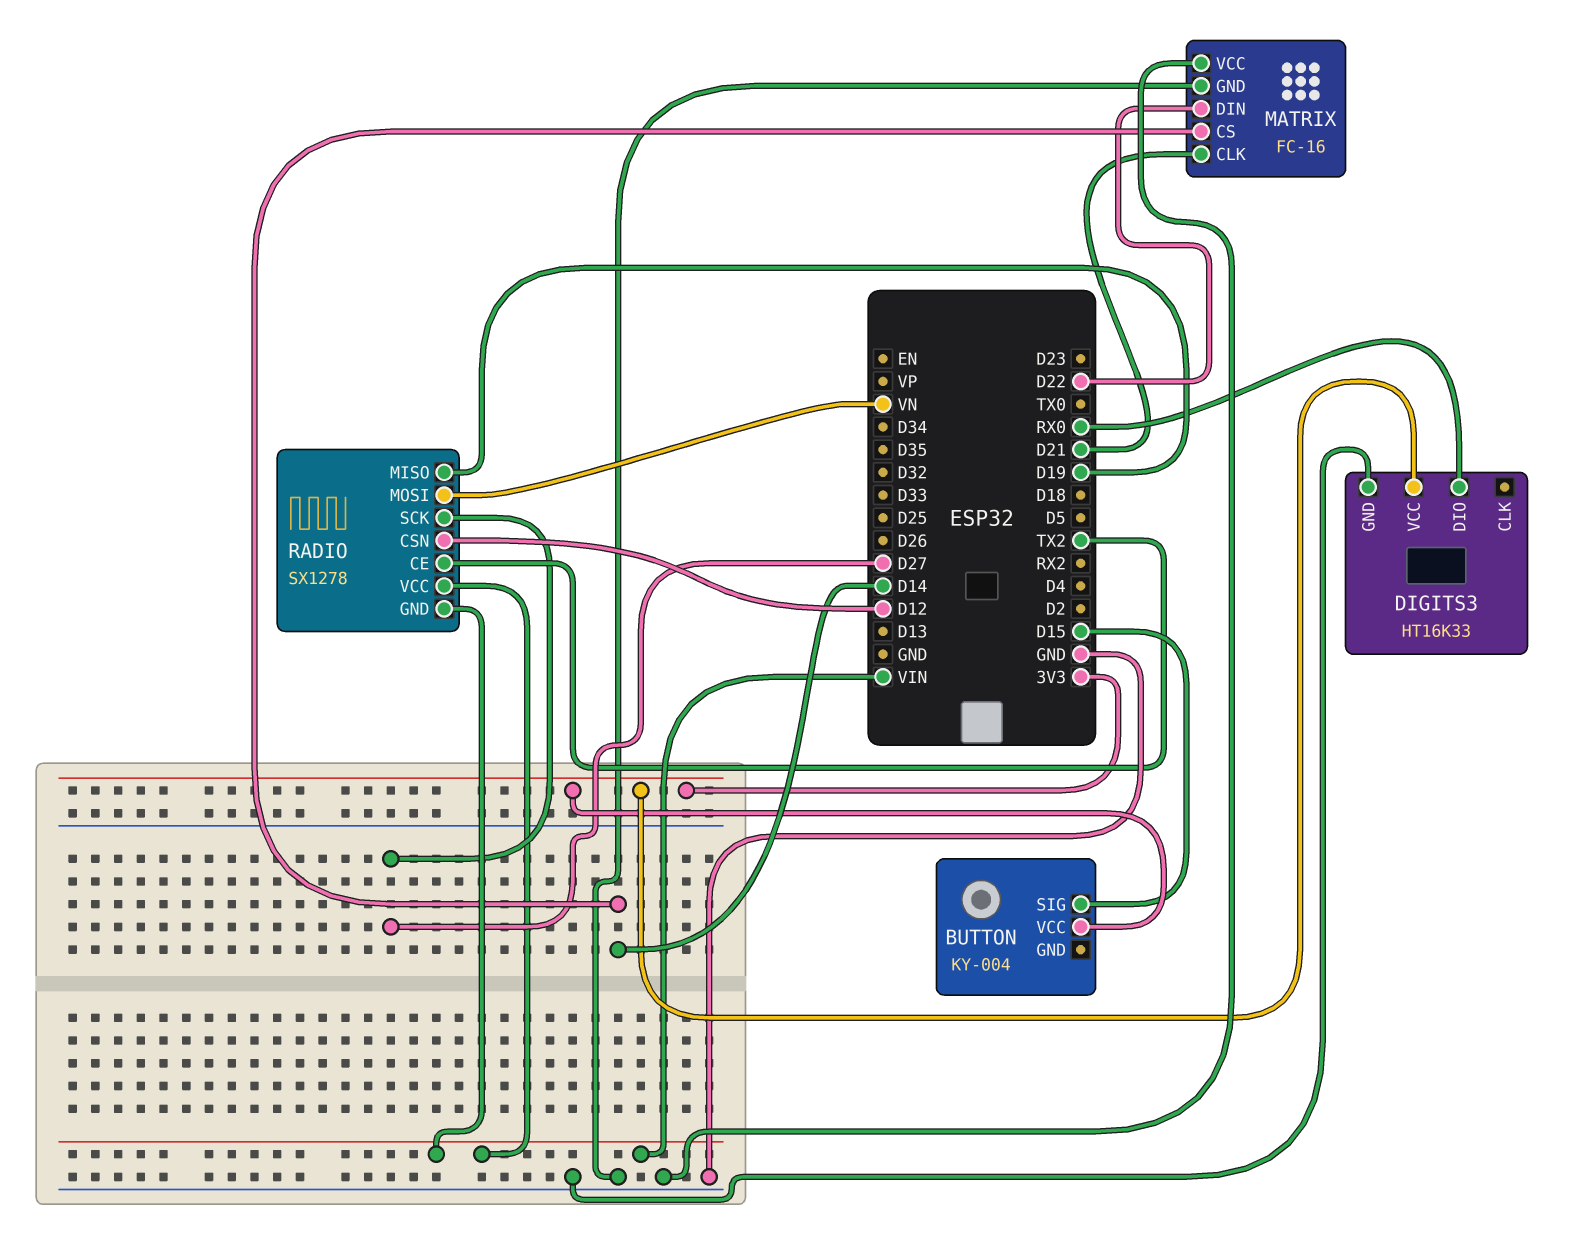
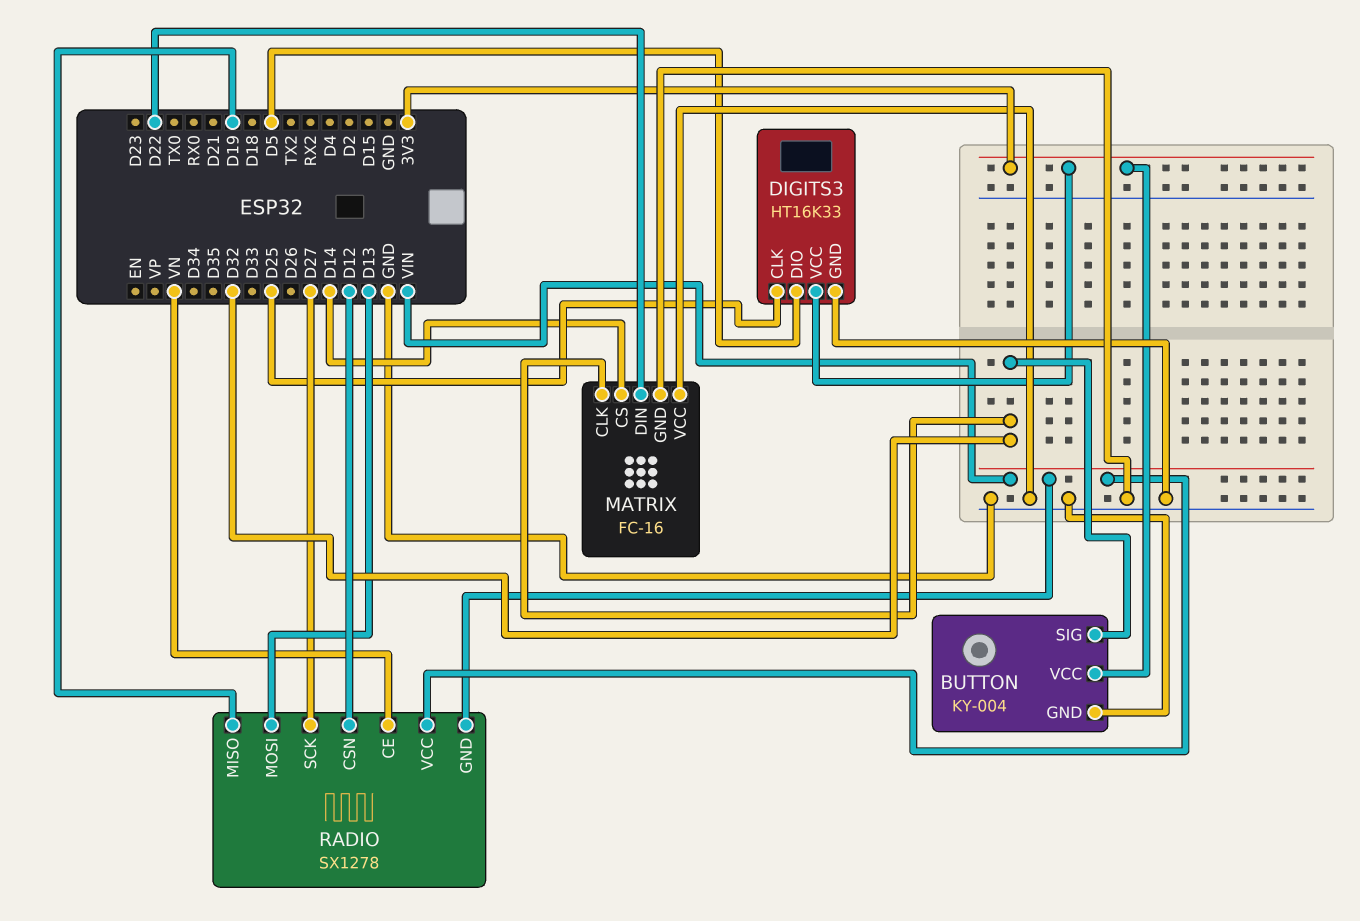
BUTTON pin GND: none -> GND
BUTTON pin SIG: D15 -> D32
DIGITS3 pin CLK: none -> D25
DIGITS3 pin DIO: RX0 -> D5
MATRIX pin CLK: D21 -> D32
RADIO pin CE: TX2 -> VN
RADIO pin MOSI: VN -> D13

